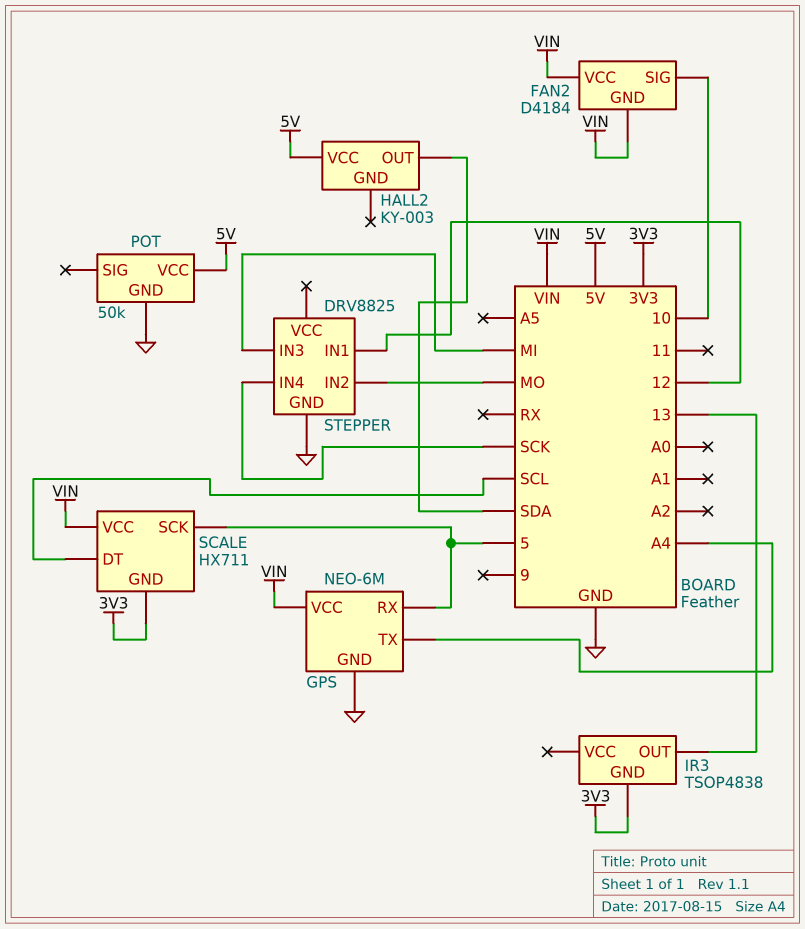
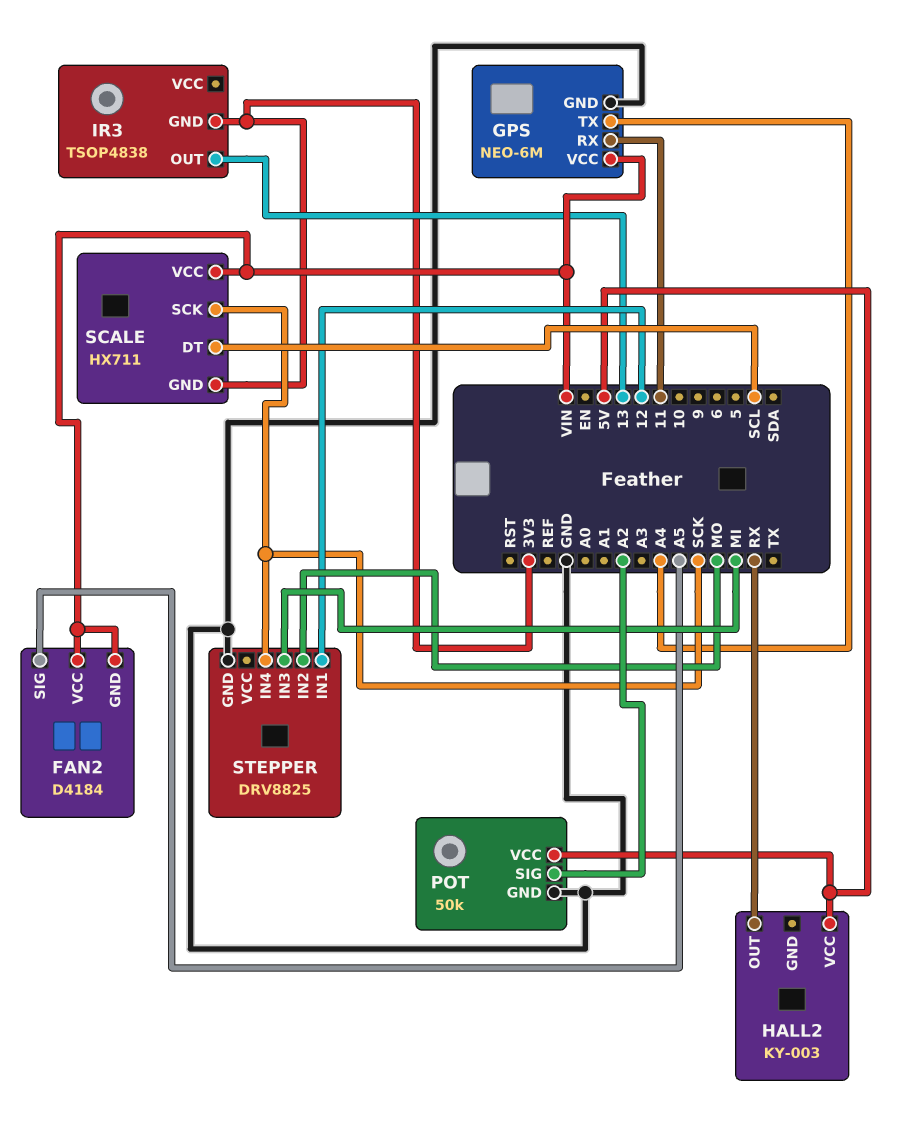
FAN2 pin SIG: 10 -> A5
GPS pin RX: 5 -> 11
HALL2 pin OUT: SDA -> RX
POT pin SIG: none -> A2
SCALE pin SCK: 5 -> SCK

